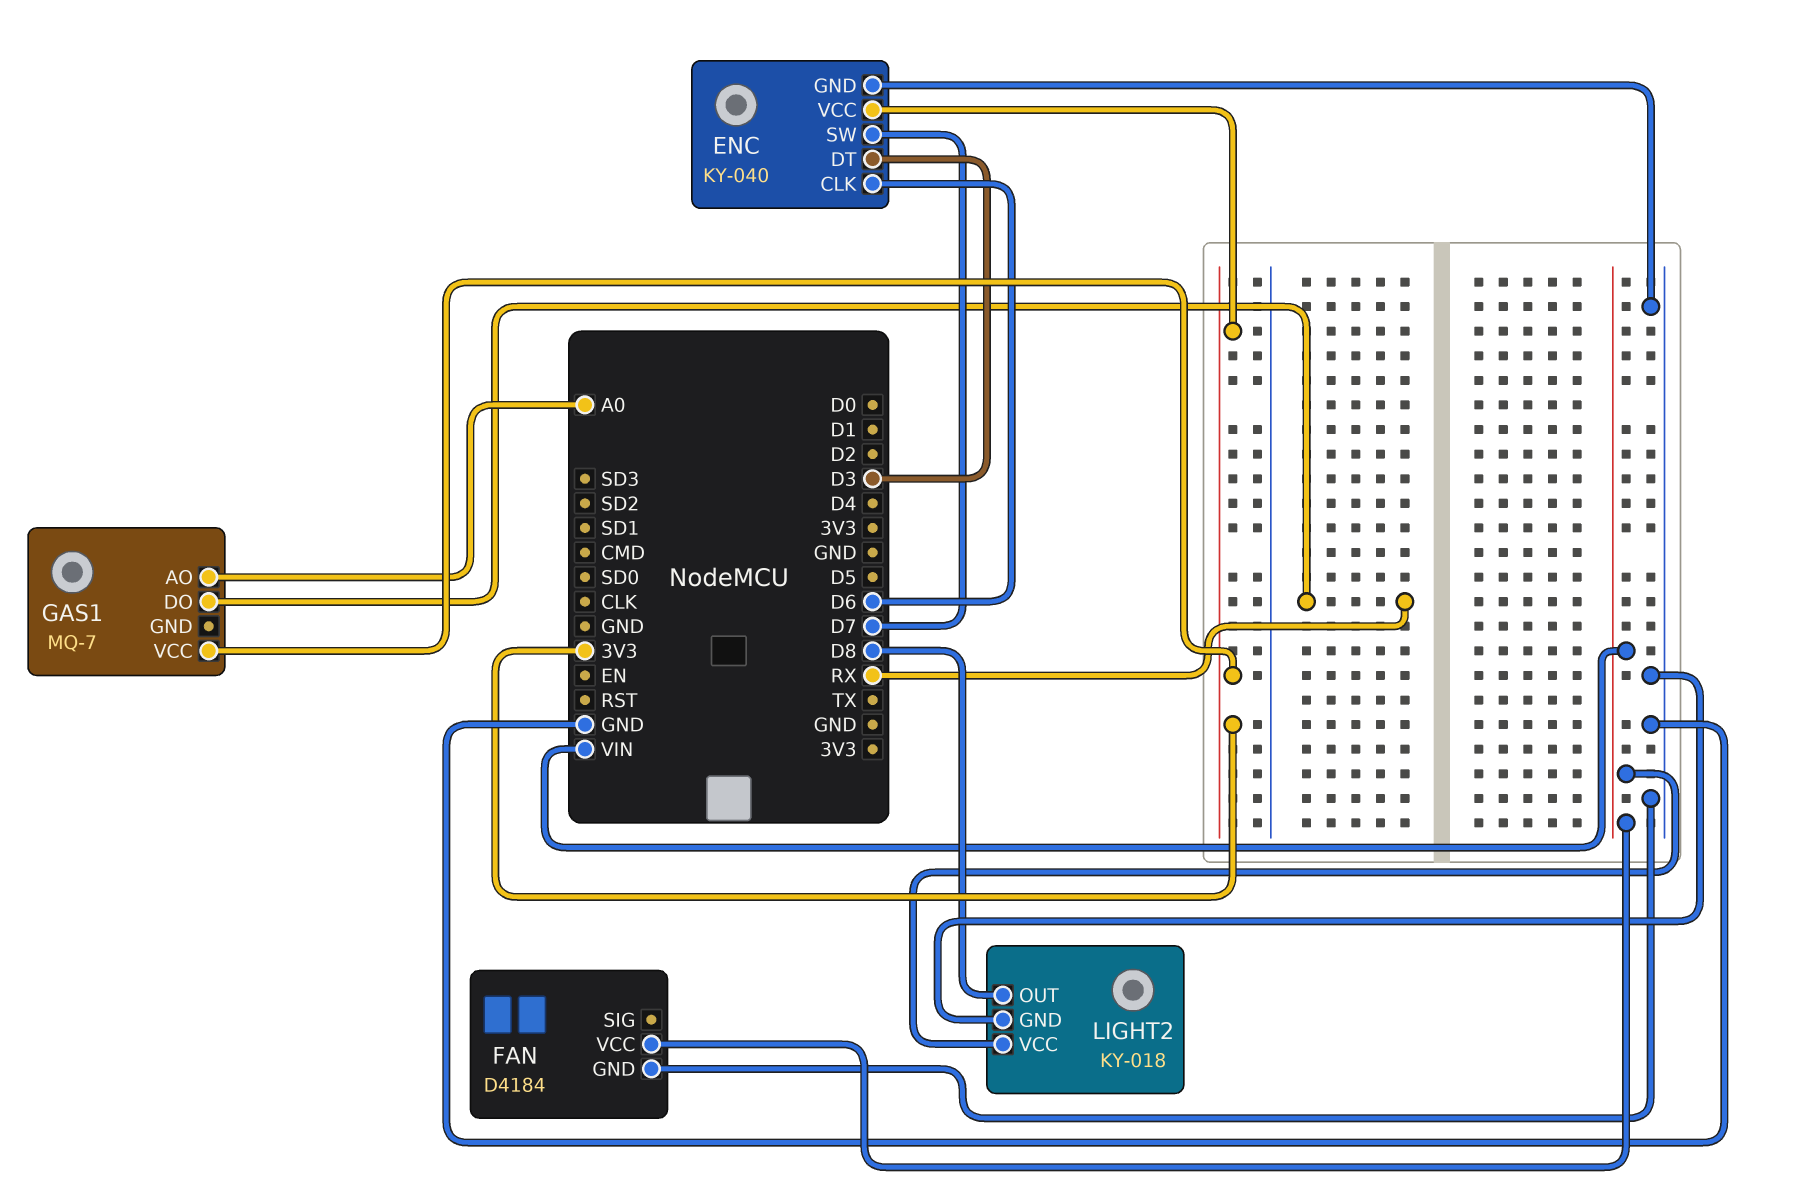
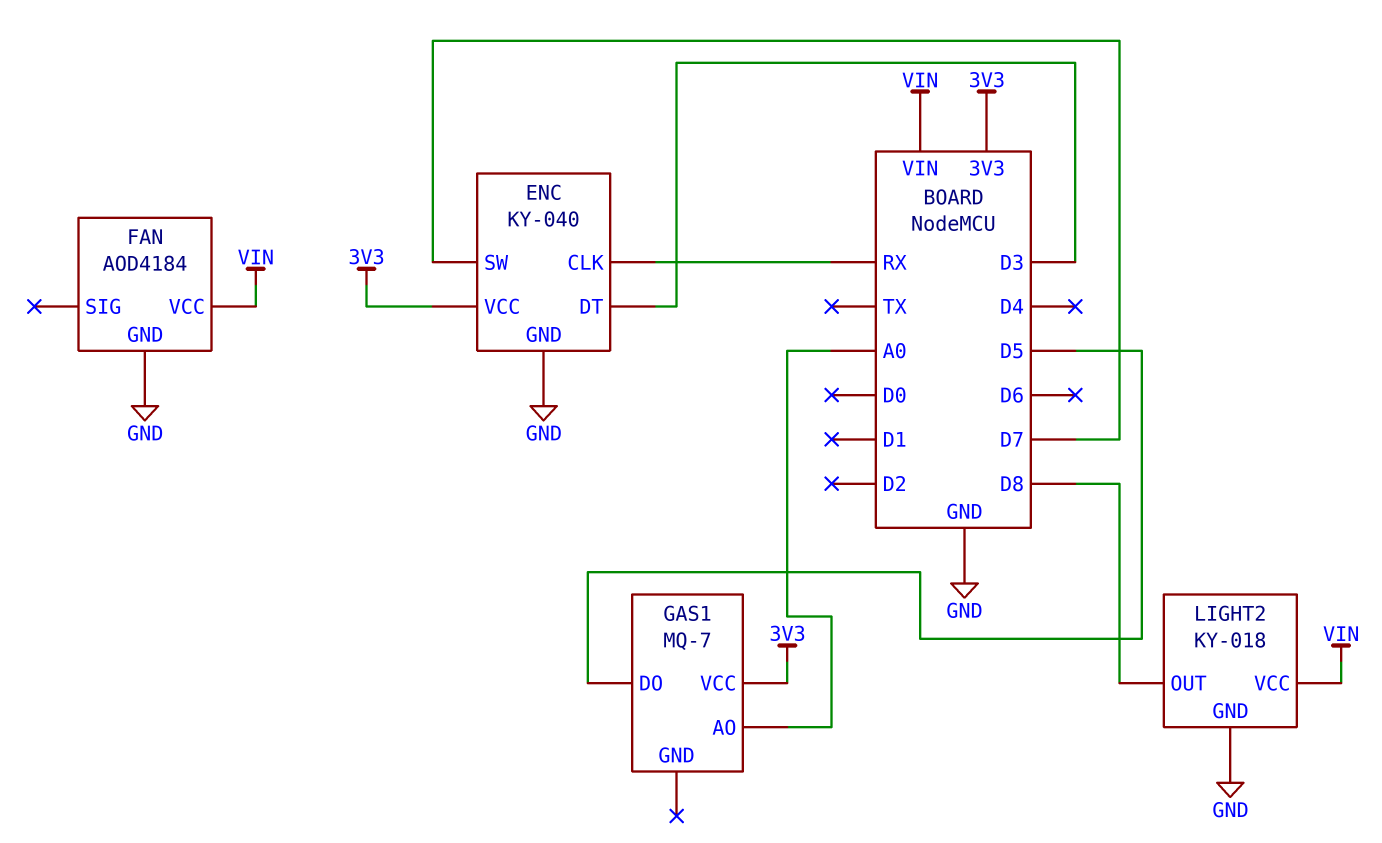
ENC pin CLK: D6 -> RX
FAN: D4184 -> AOD4184
GAS1 pin DO: RX -> D5

